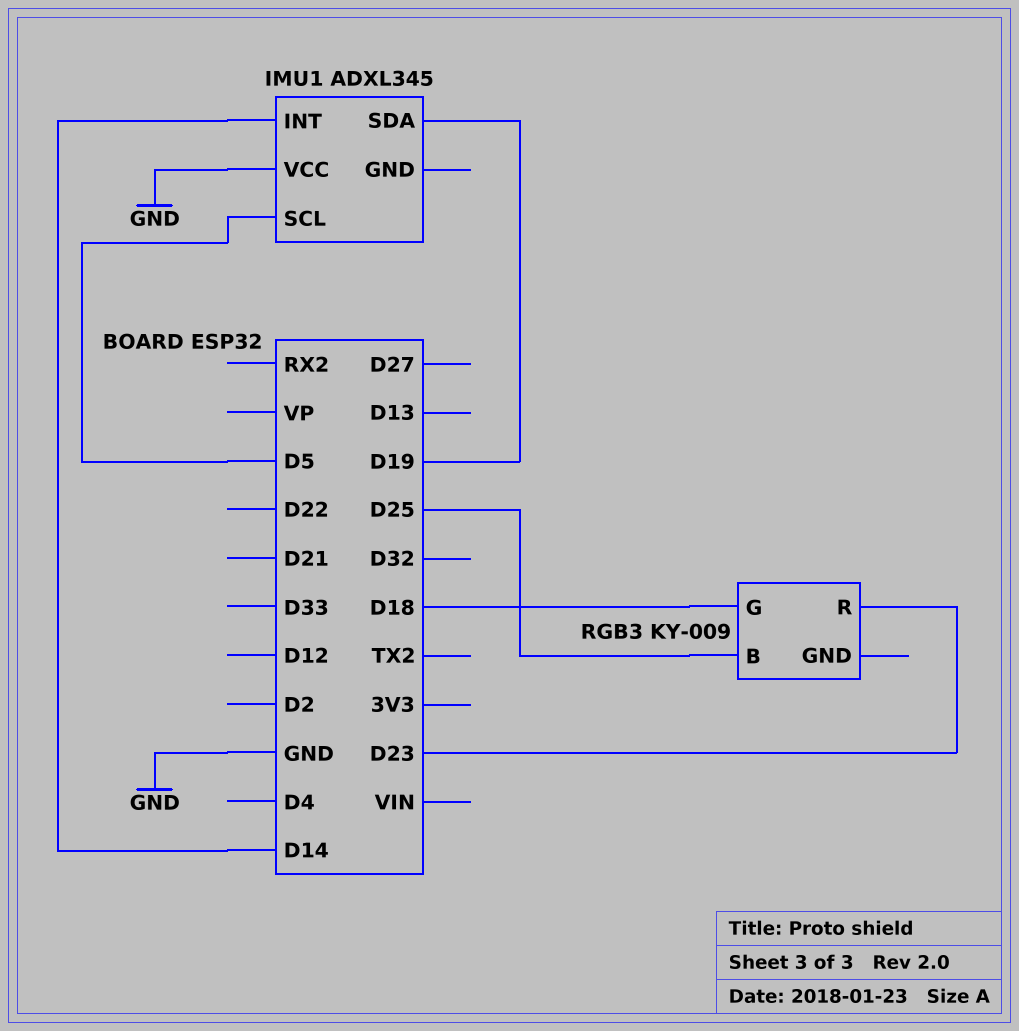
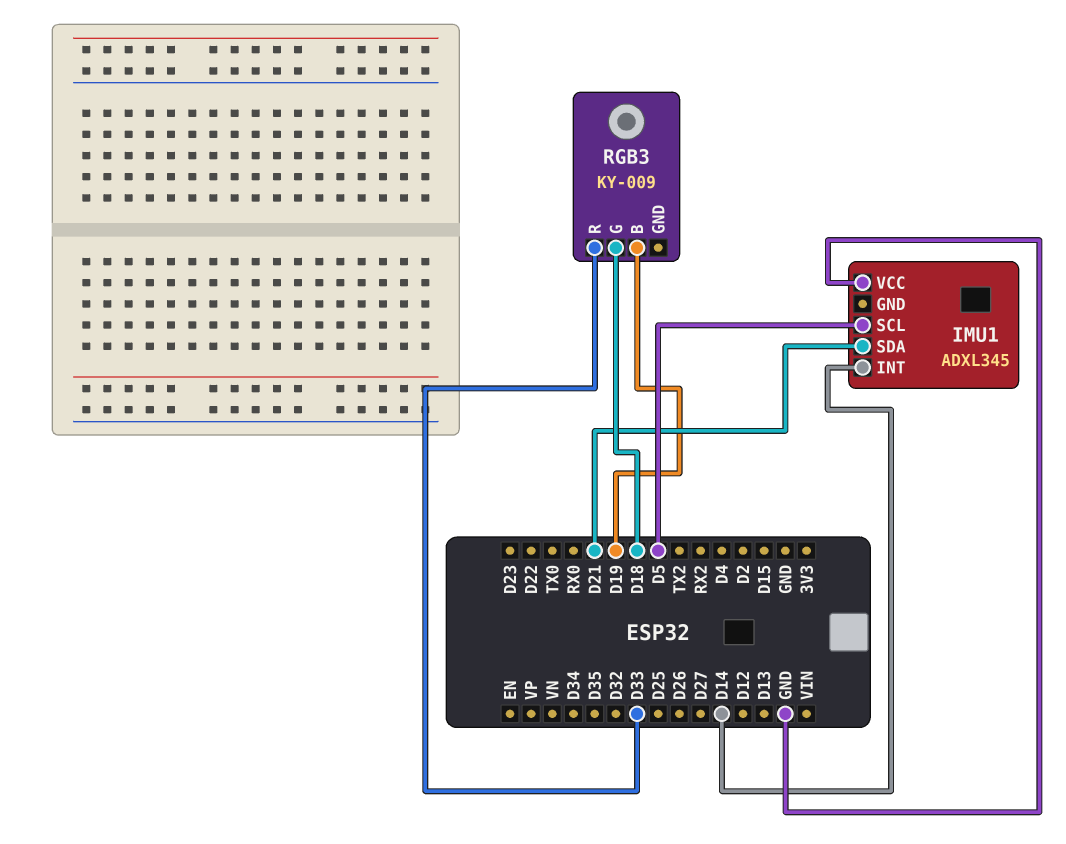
IMU1 pin SDA: D19 -> D21
RGB3 pin B: D25 -> D19
RGB3 pin R: D23 -> D33

